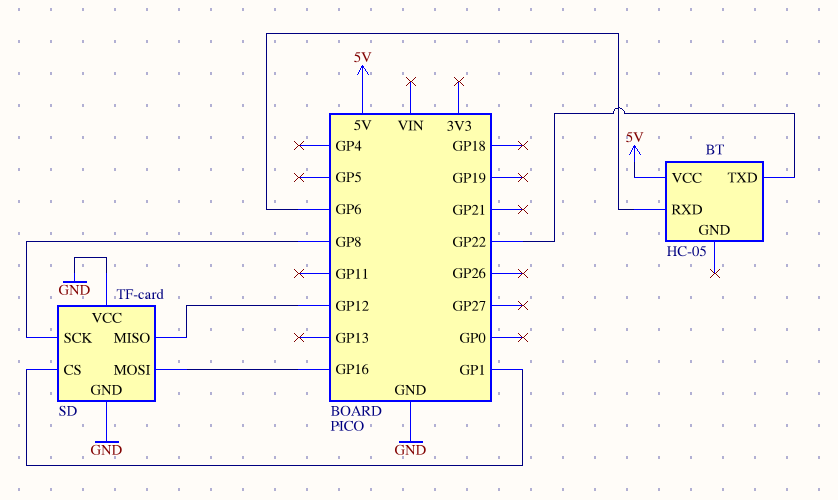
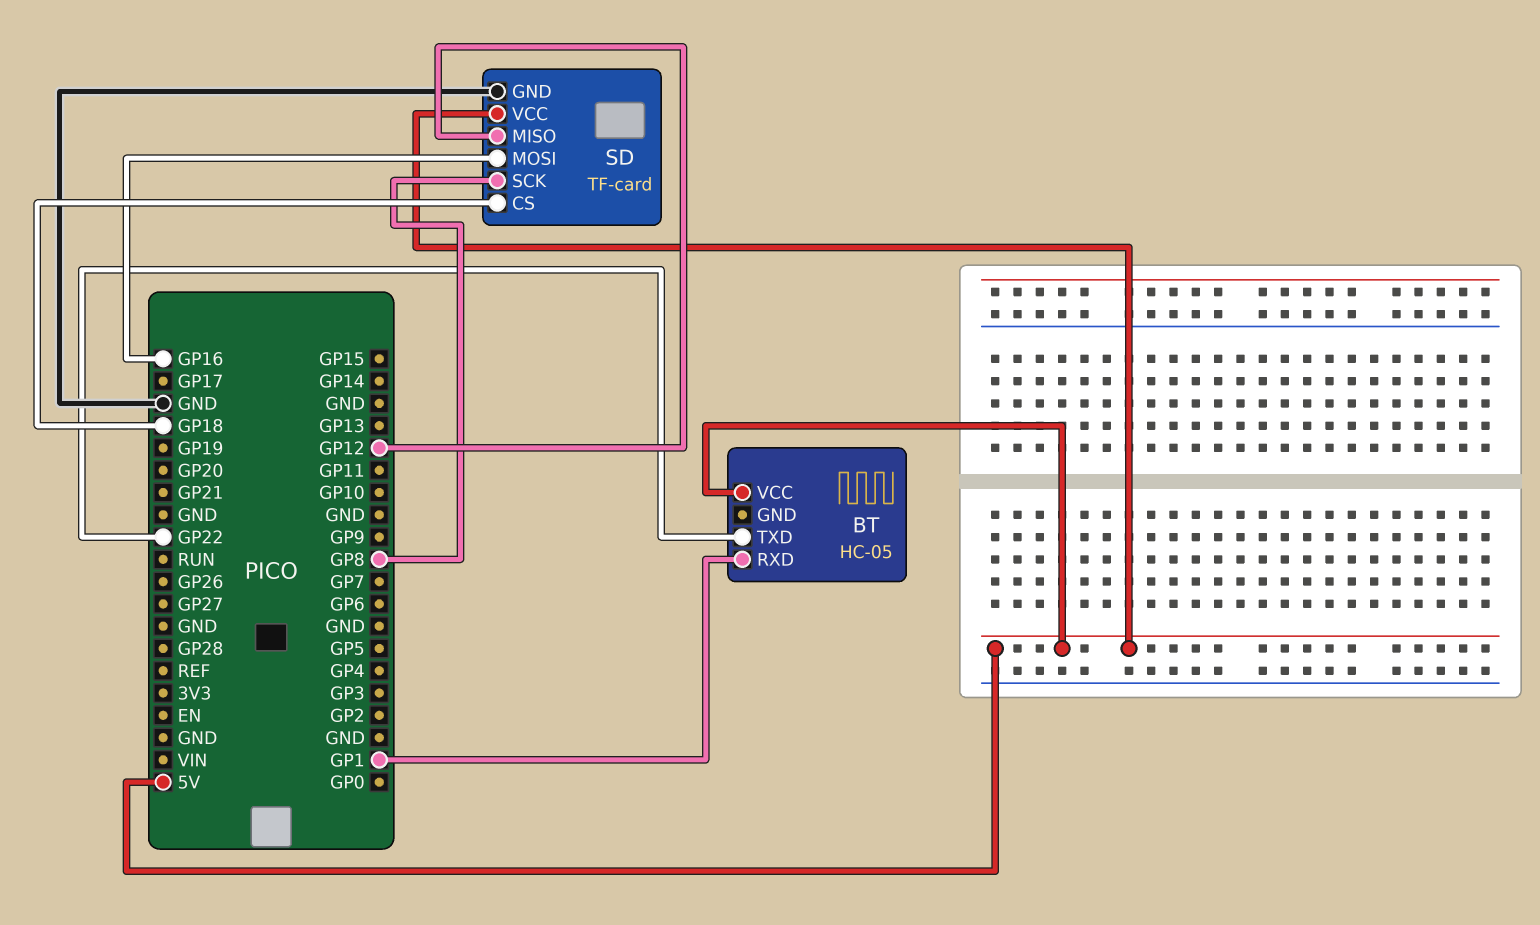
BT pin RXD: GP6 -> GP1
SD pin CS: GP1 -> GP18
SD pin VCC: GND -> 5V

